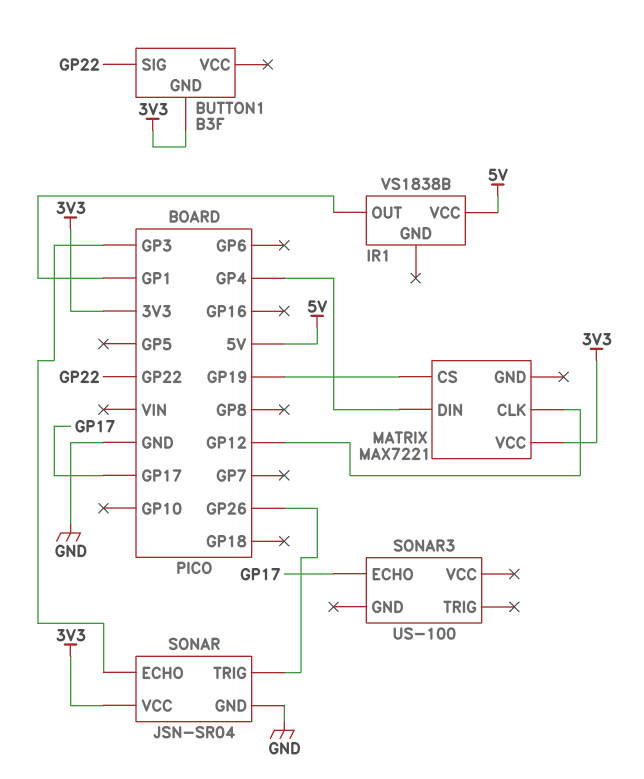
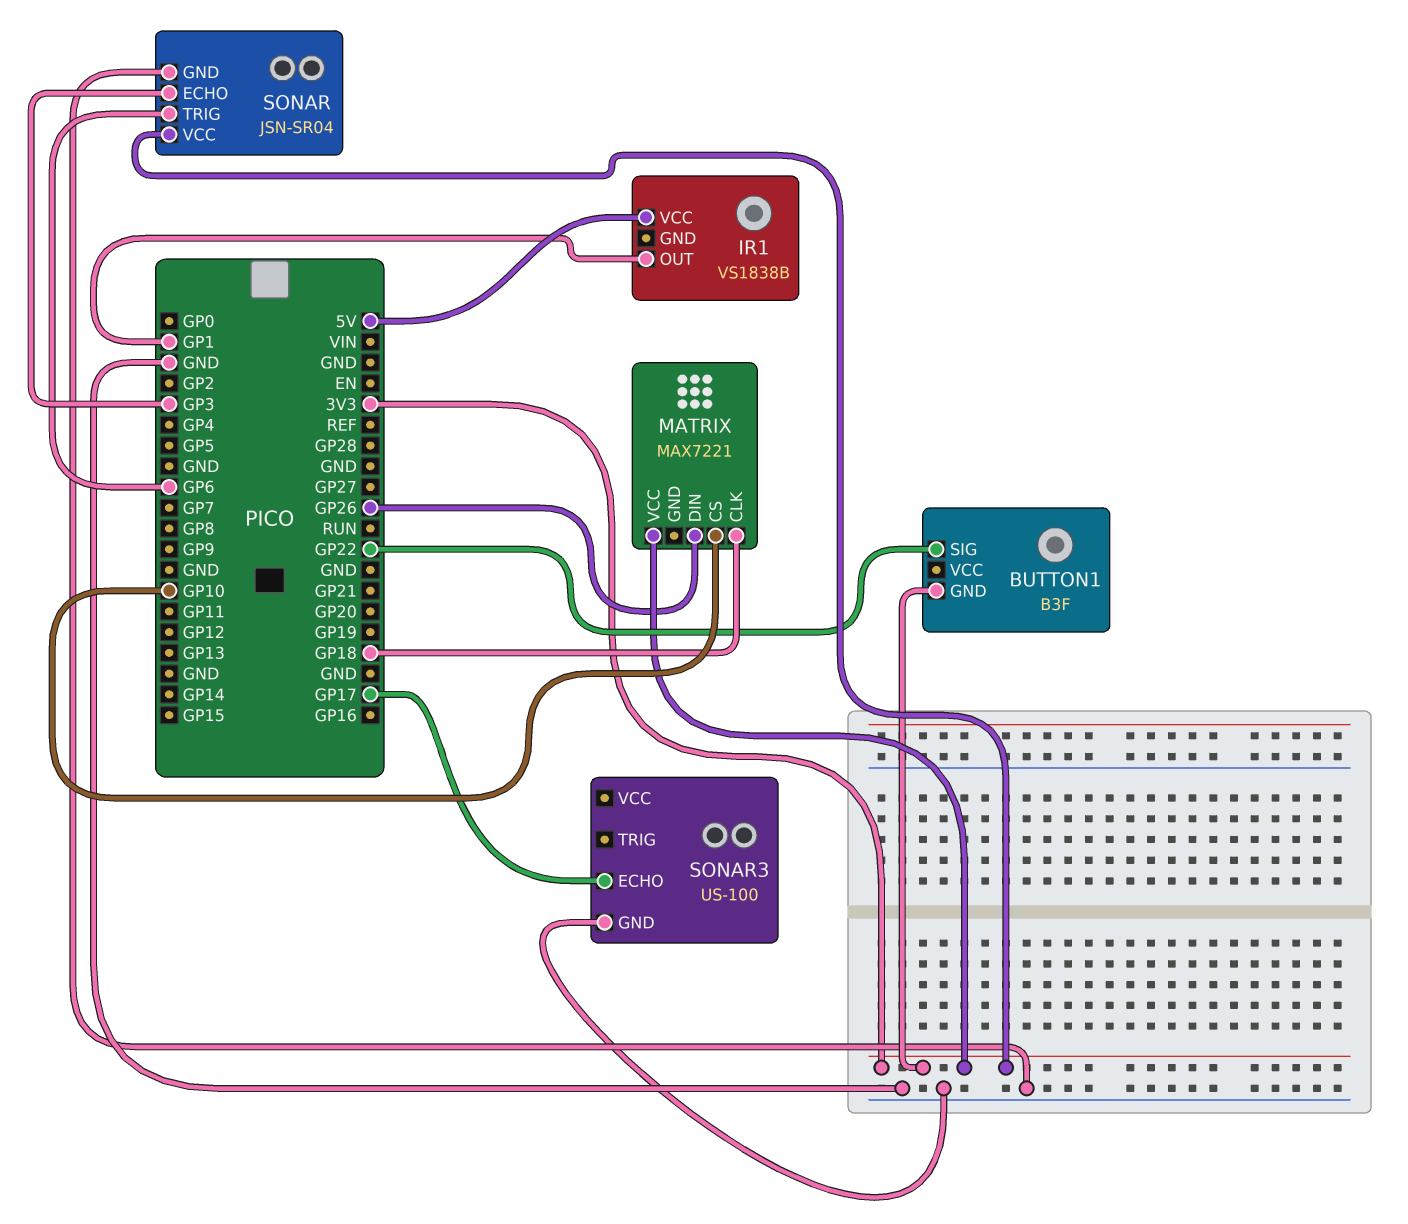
MATRIX pin CLK: GP12 -> GP18
MATRIX pin CS: GP19 -> GP10
MATRIX pin DIN: GP4 -> GP26
SONAR pin TRIG: GP26 -> GP6
SONAR3 pin GND: none -> GND

